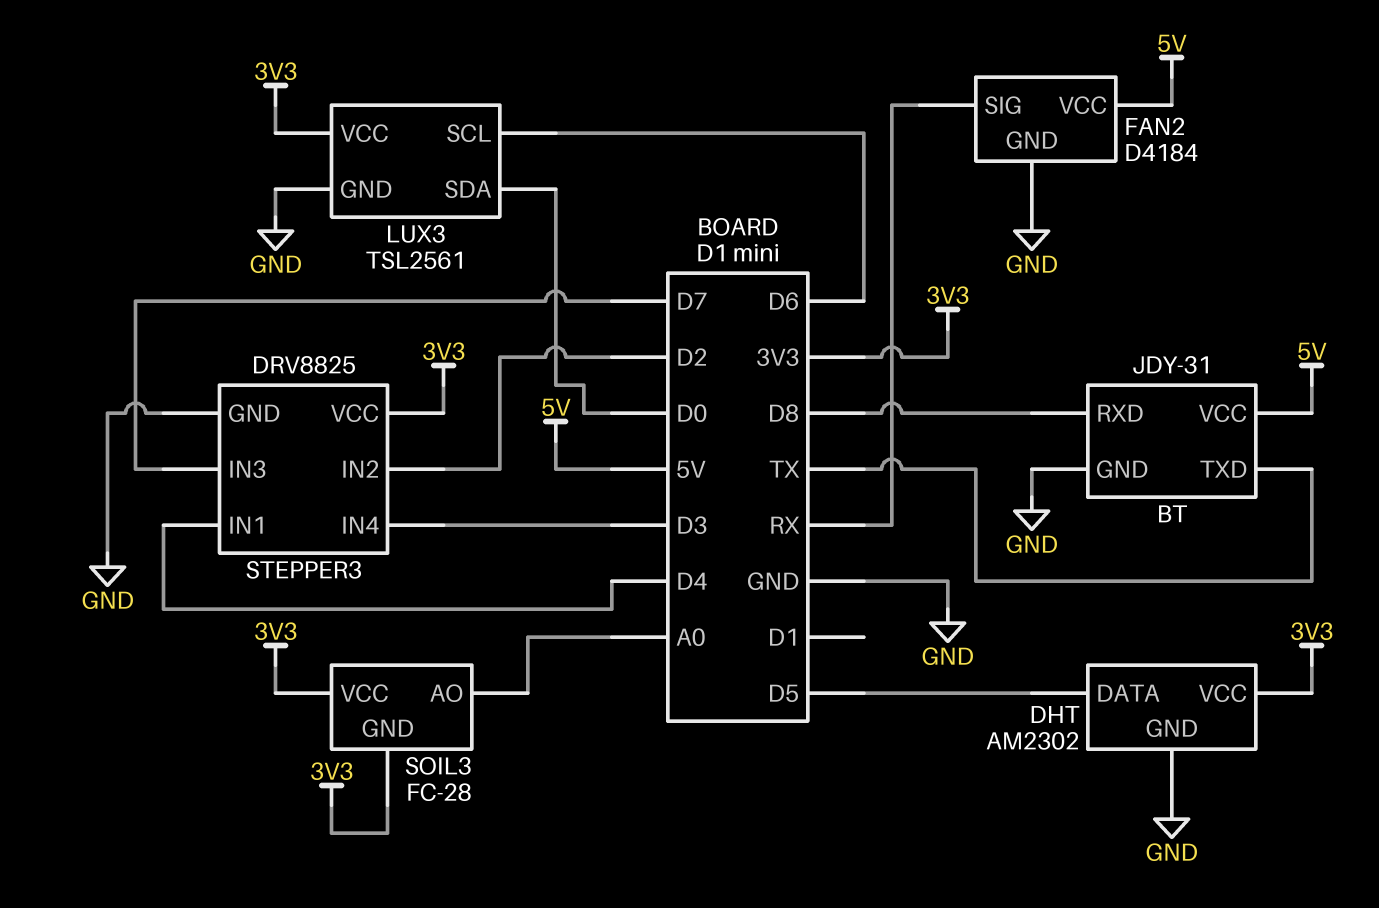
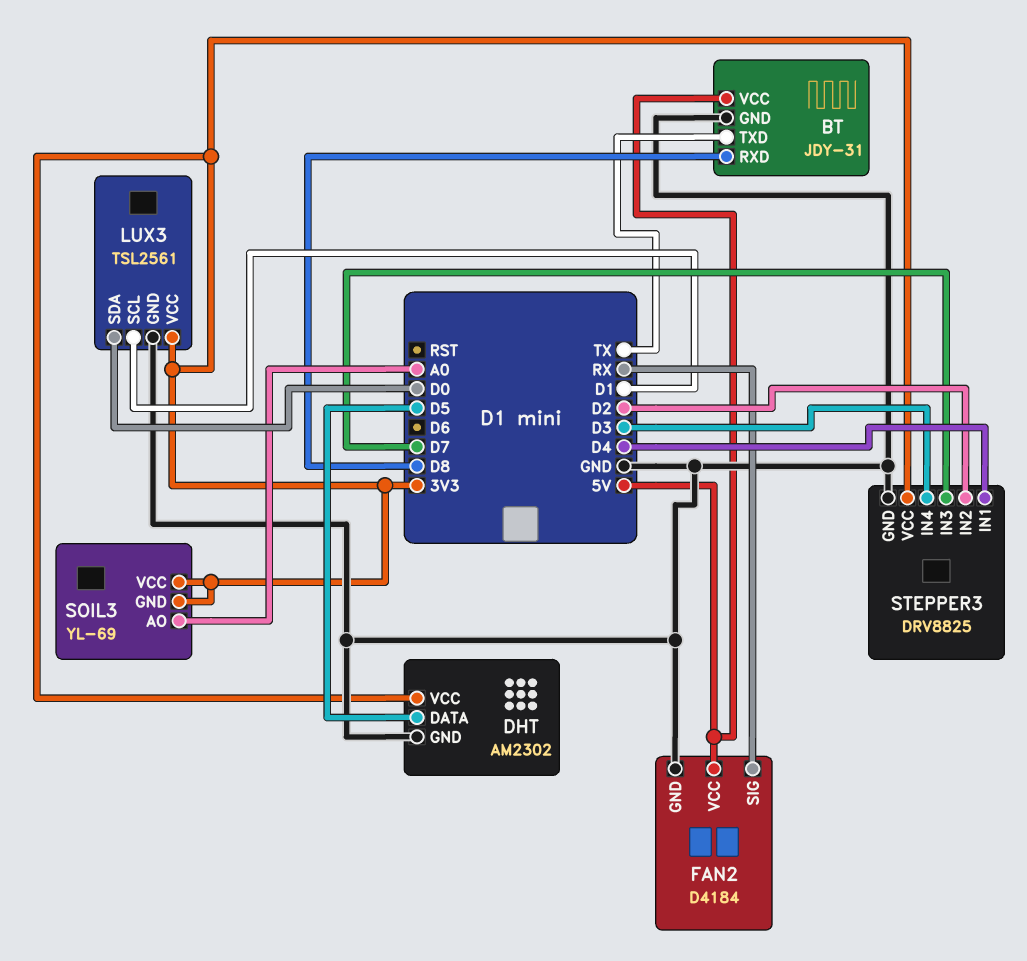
LUX3 pin SCL: D6 -> D1
SOIL3: FC-28 -> YL-69

